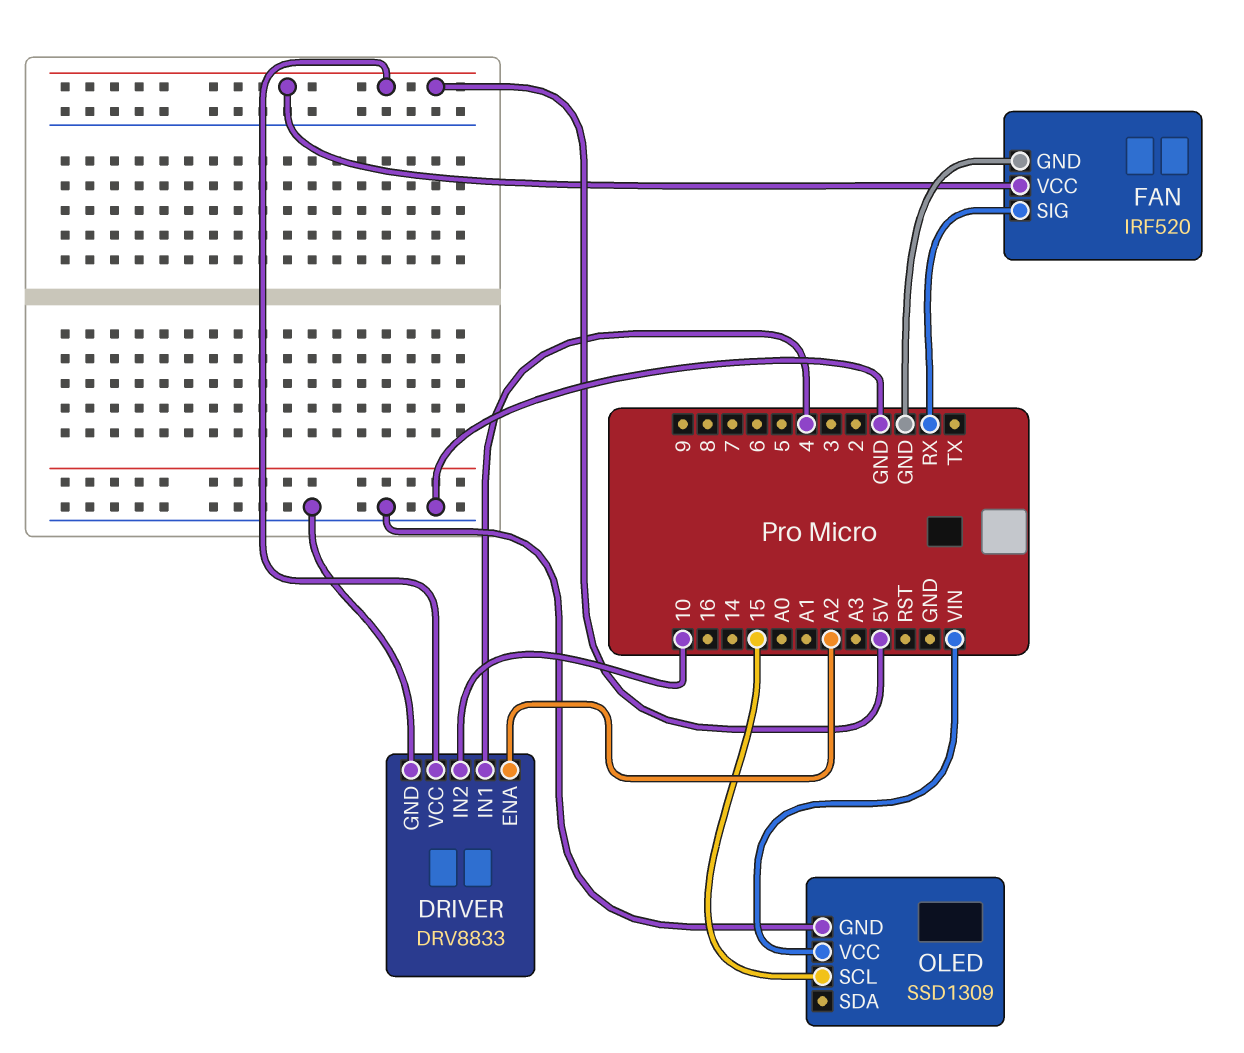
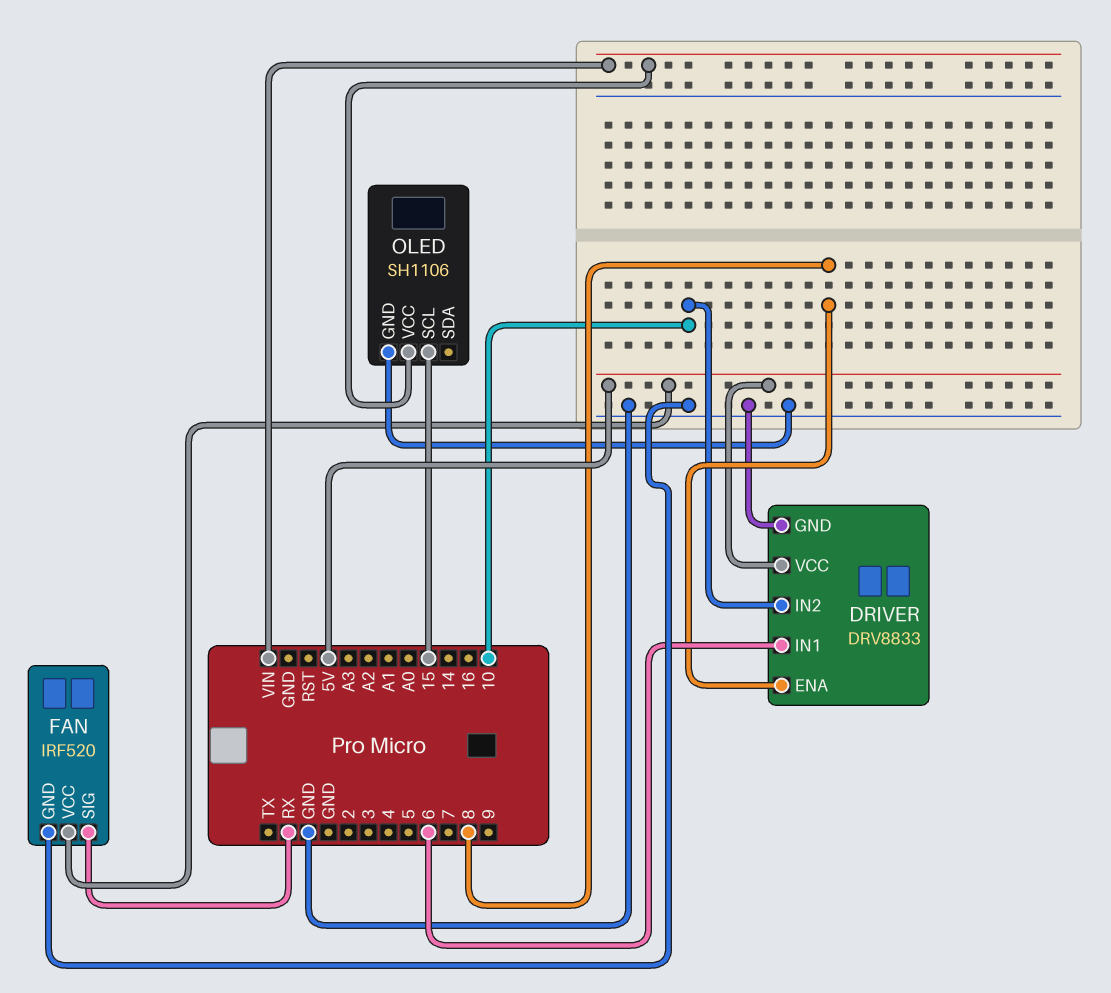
DRIVER pin ENA: A2 -> 8
DRIVER pin IN1: 4 -> 6
OLED: SSD1309 -> SH1106

